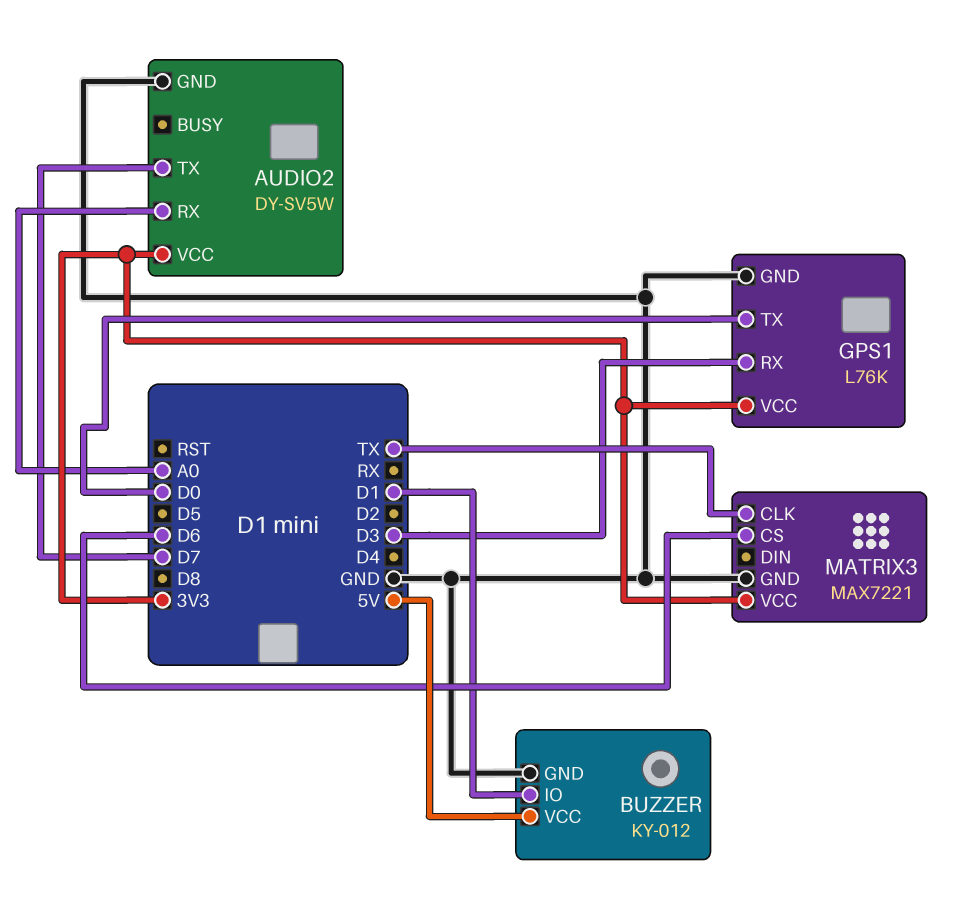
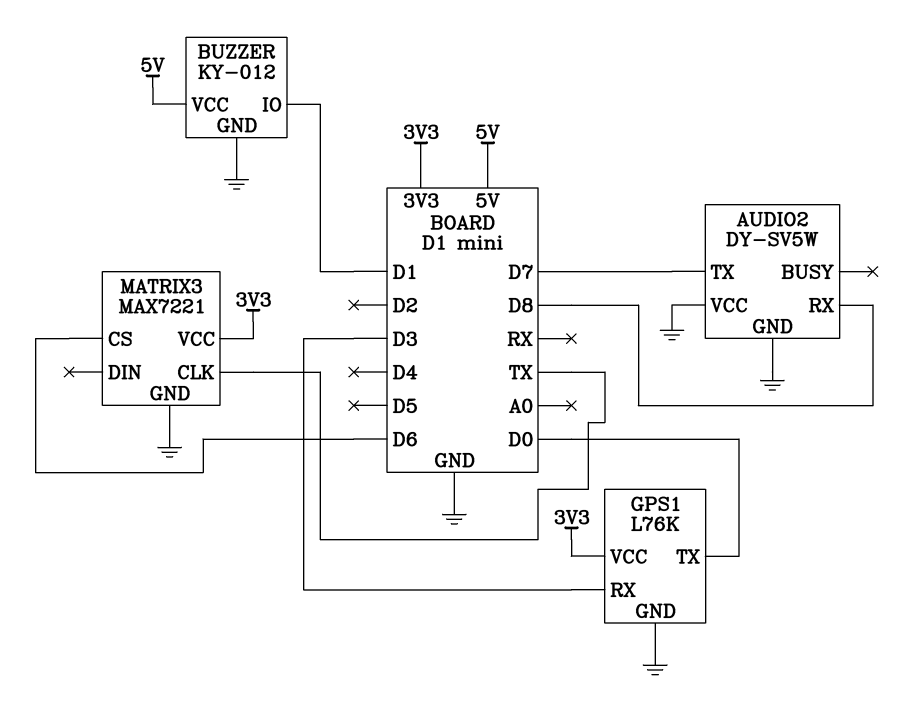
AUDIO2 pin RX: A0 -> D8
AUDIO2 pin VCC: 3V3 -> GND

